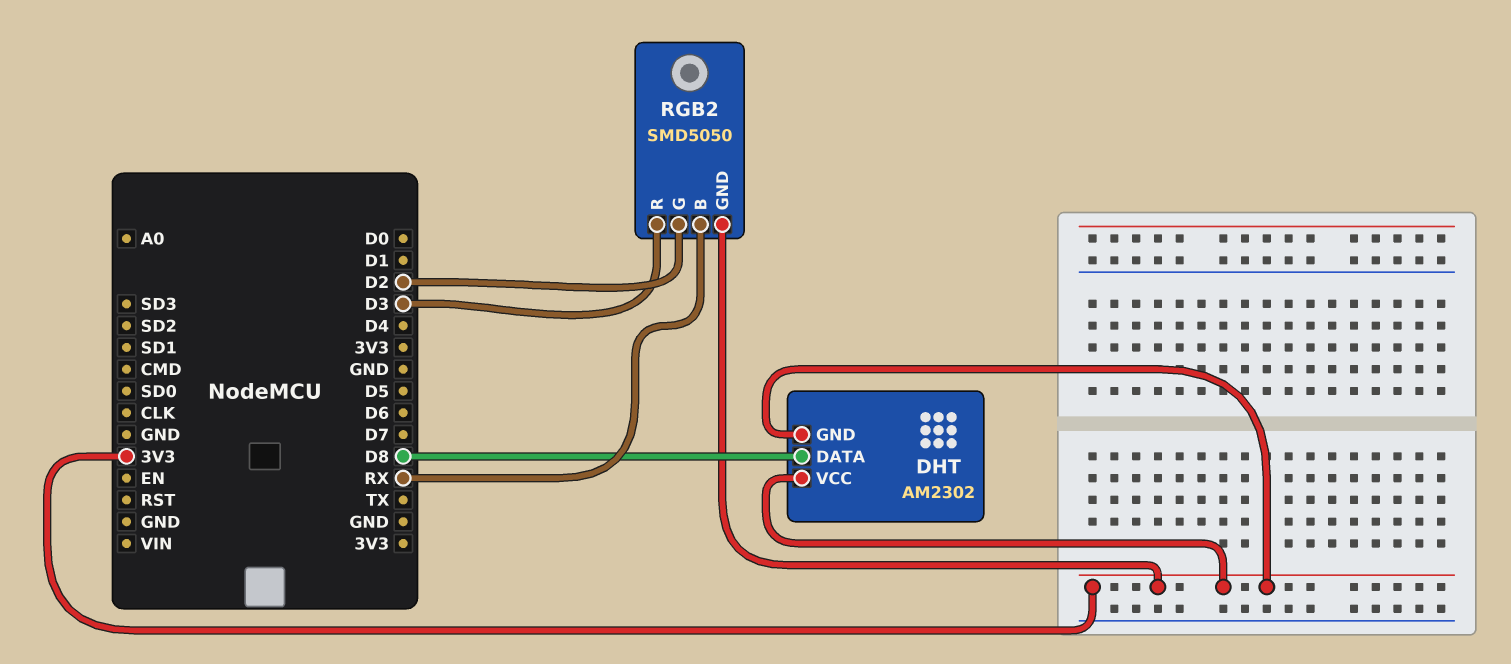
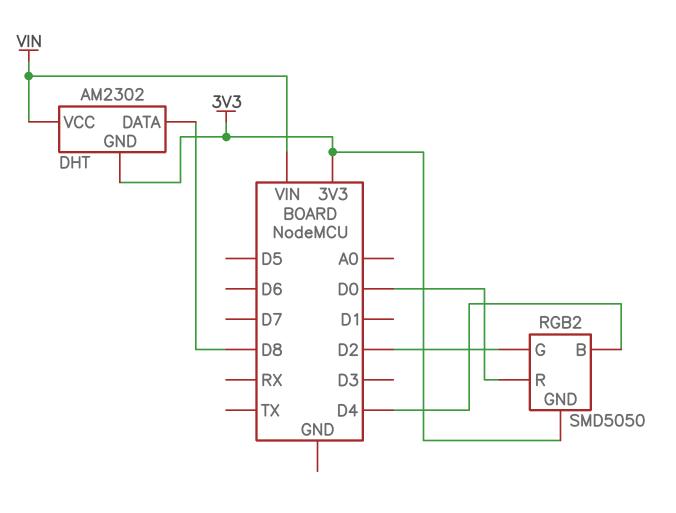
DHT pin VCC: 3V3 -> VIN
RGB2 pin B: RX -> D4
RGB2 pin R: D3 -> D0

